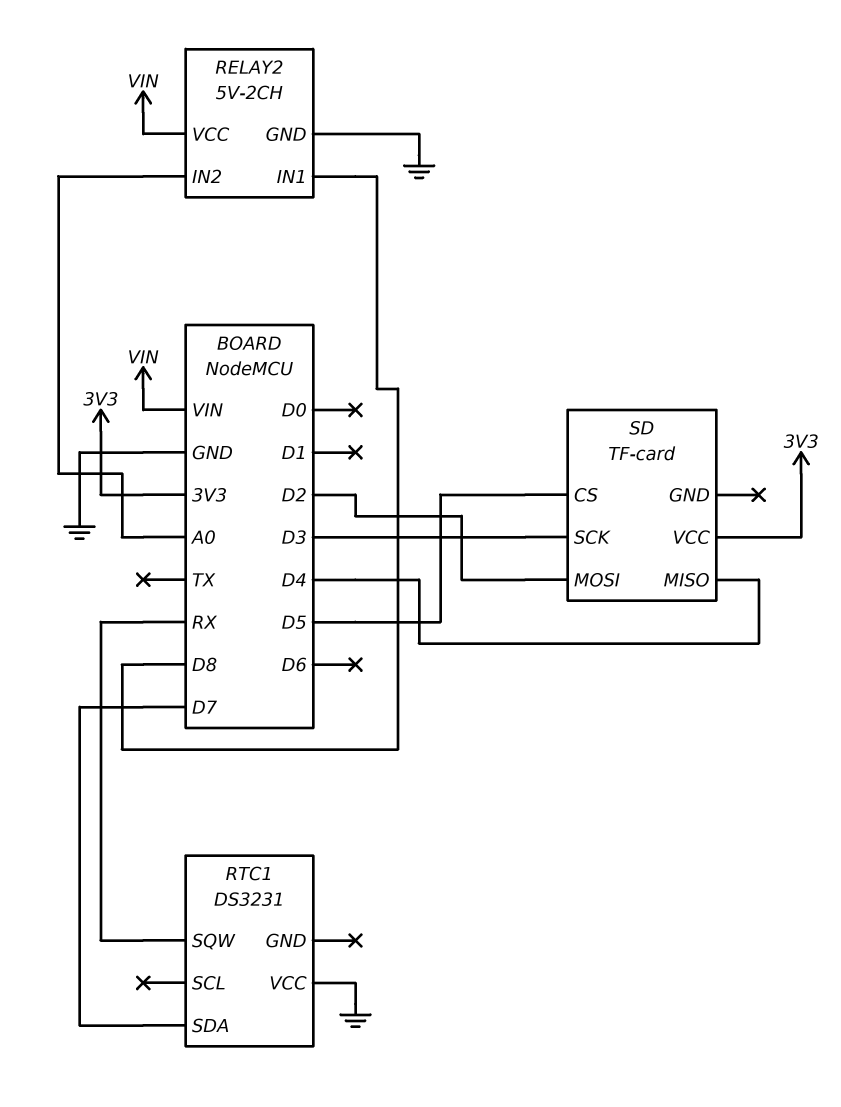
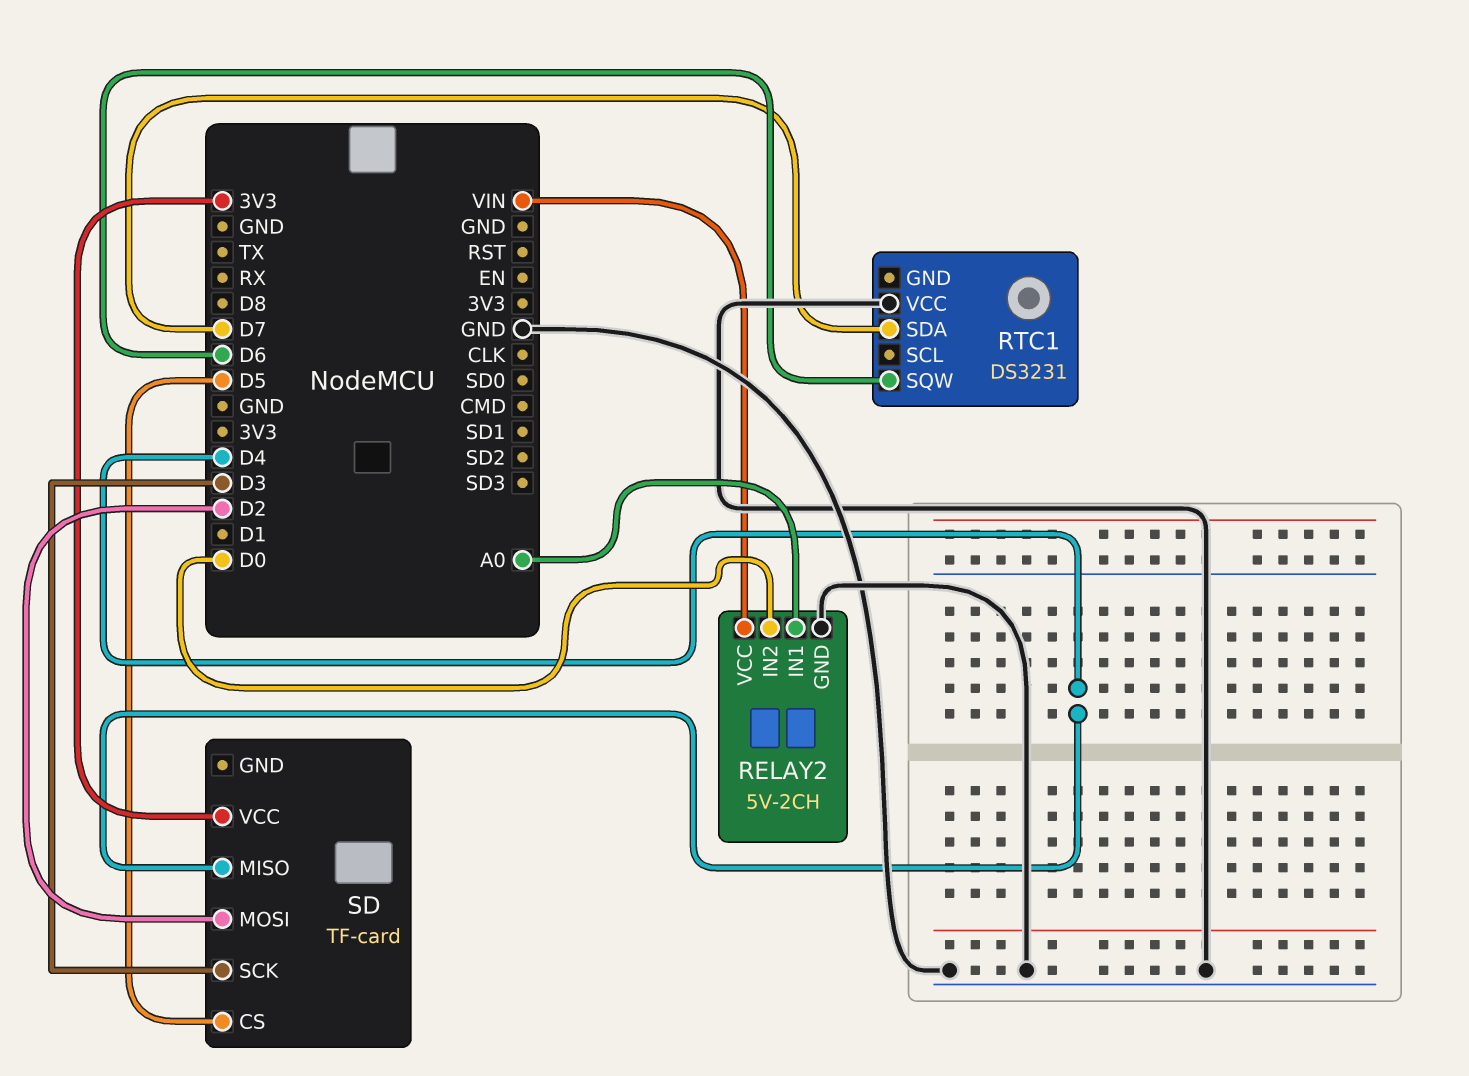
RELAY2 pin IN1: D8 -> A0
RELAY2 pin IN2: A0 -> D0
RTC1 pin SQW: RX -> D6

